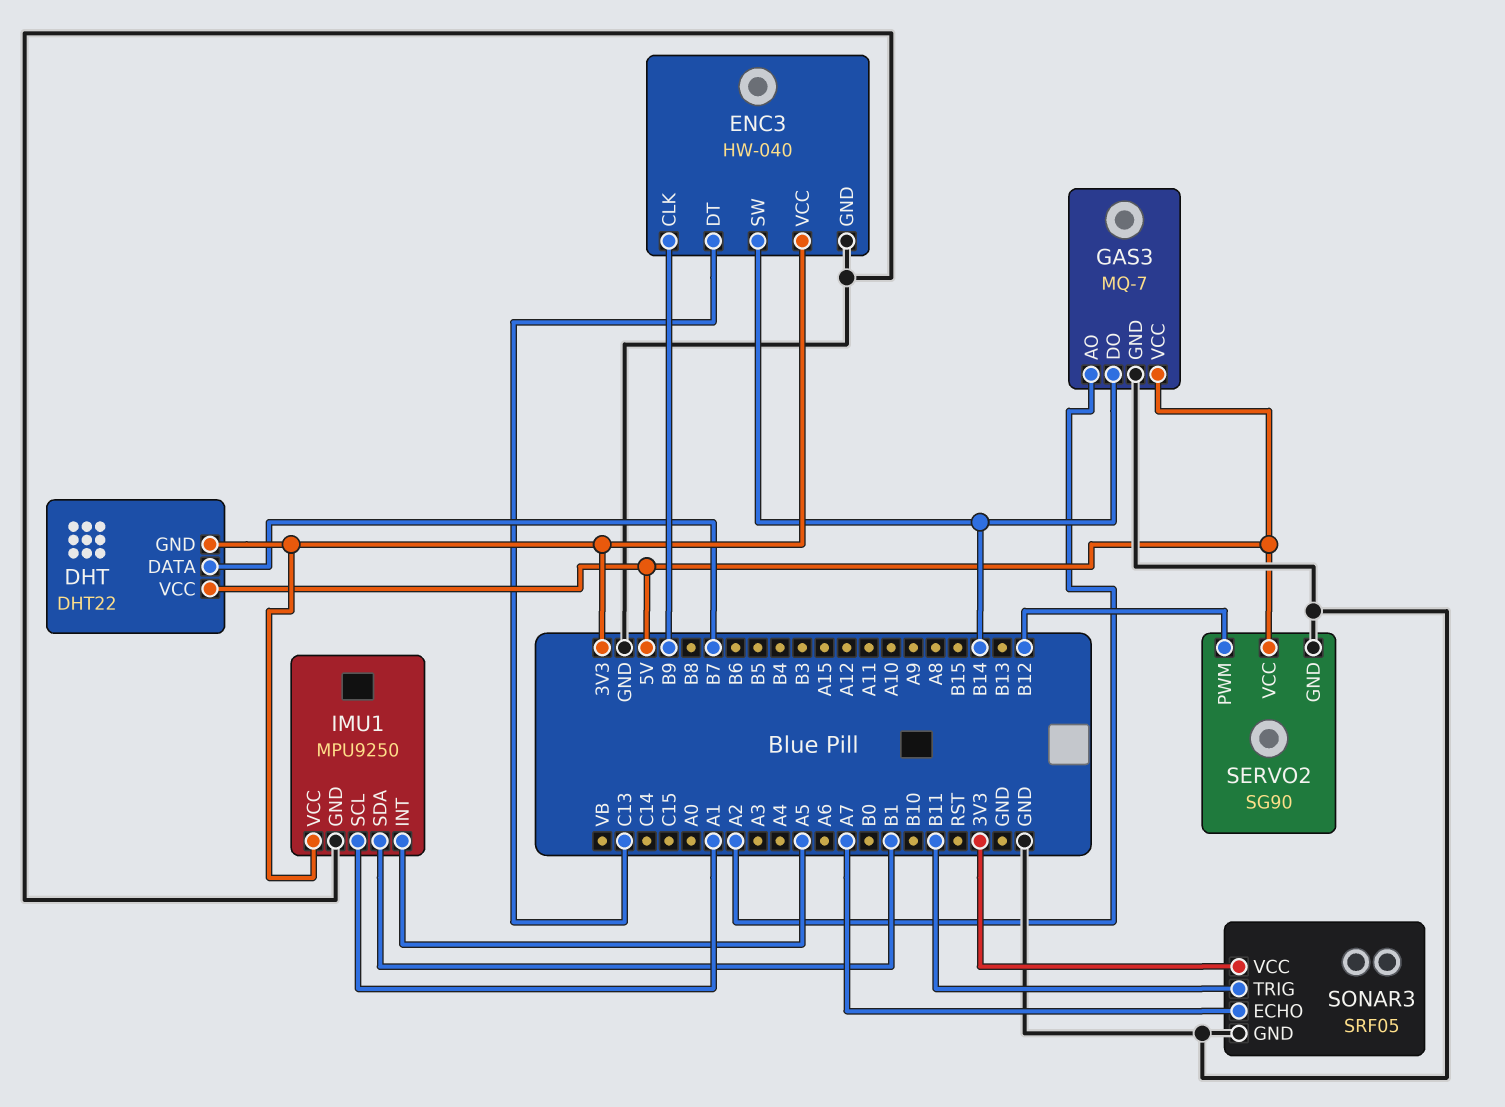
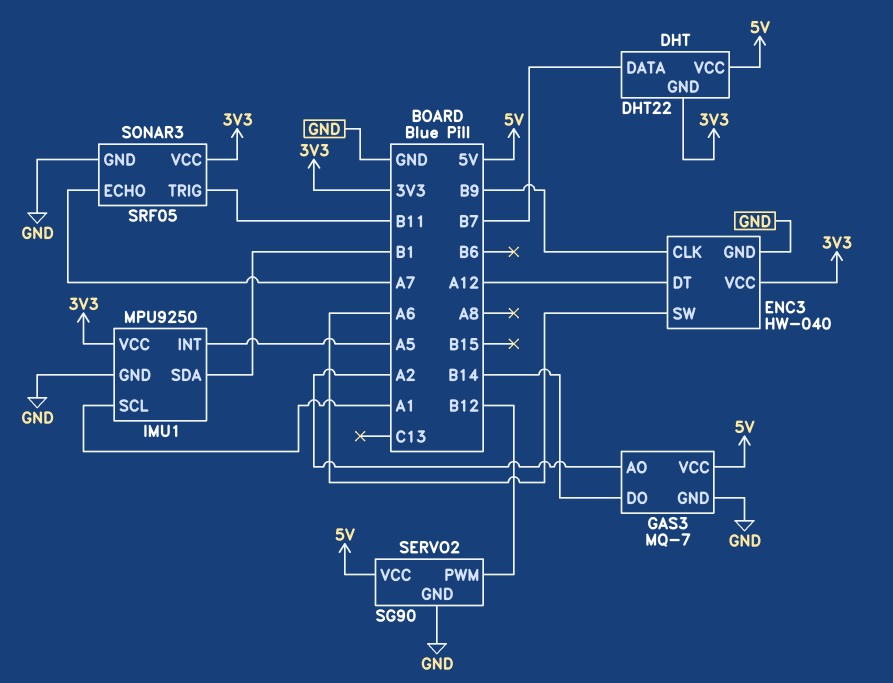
ENC3 pin DT: C13 -> A12
ENC3 pin SW: B14 -> A6

